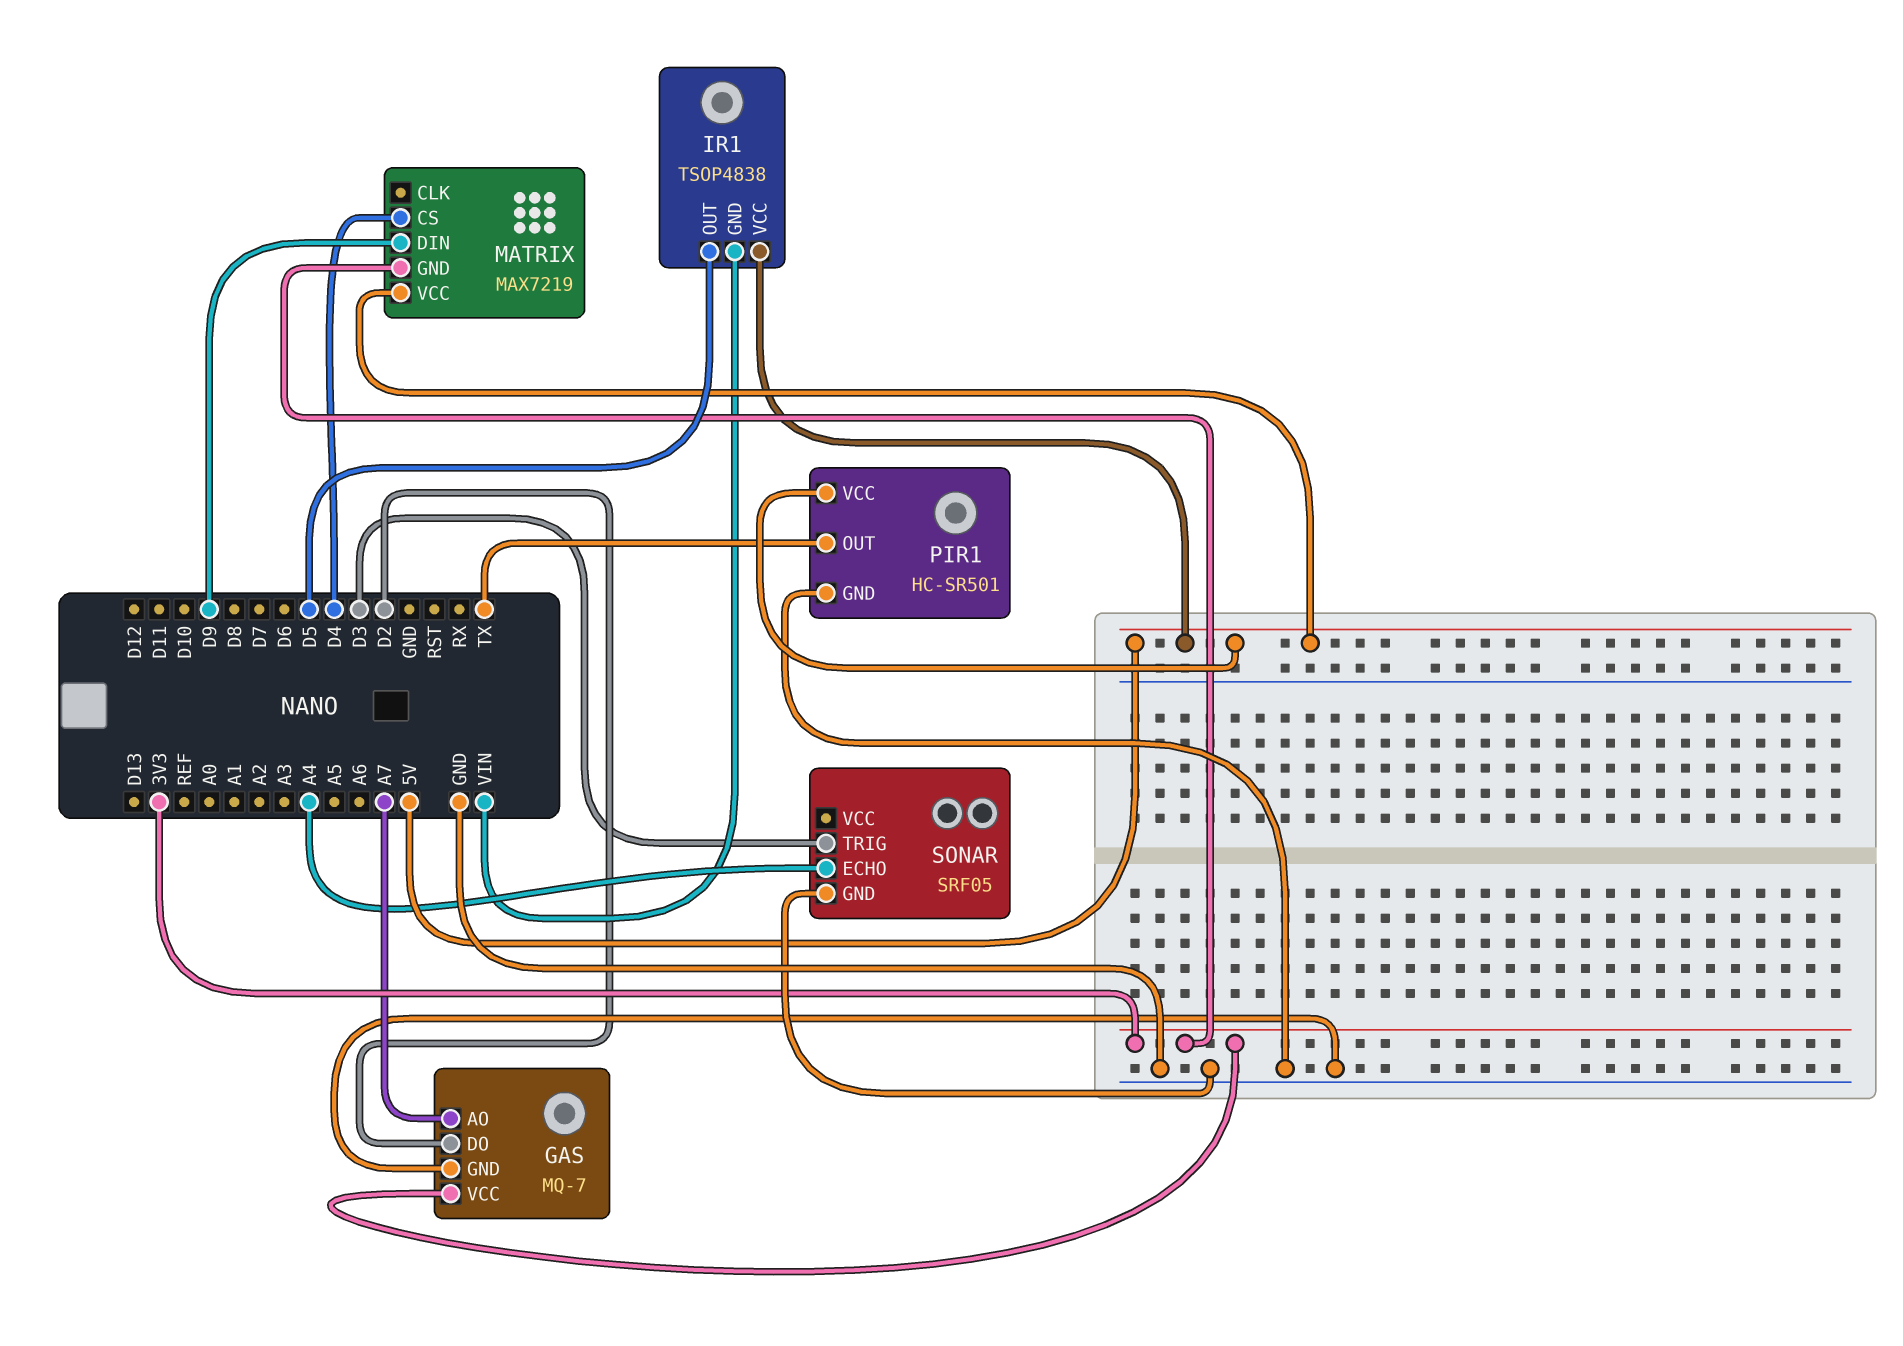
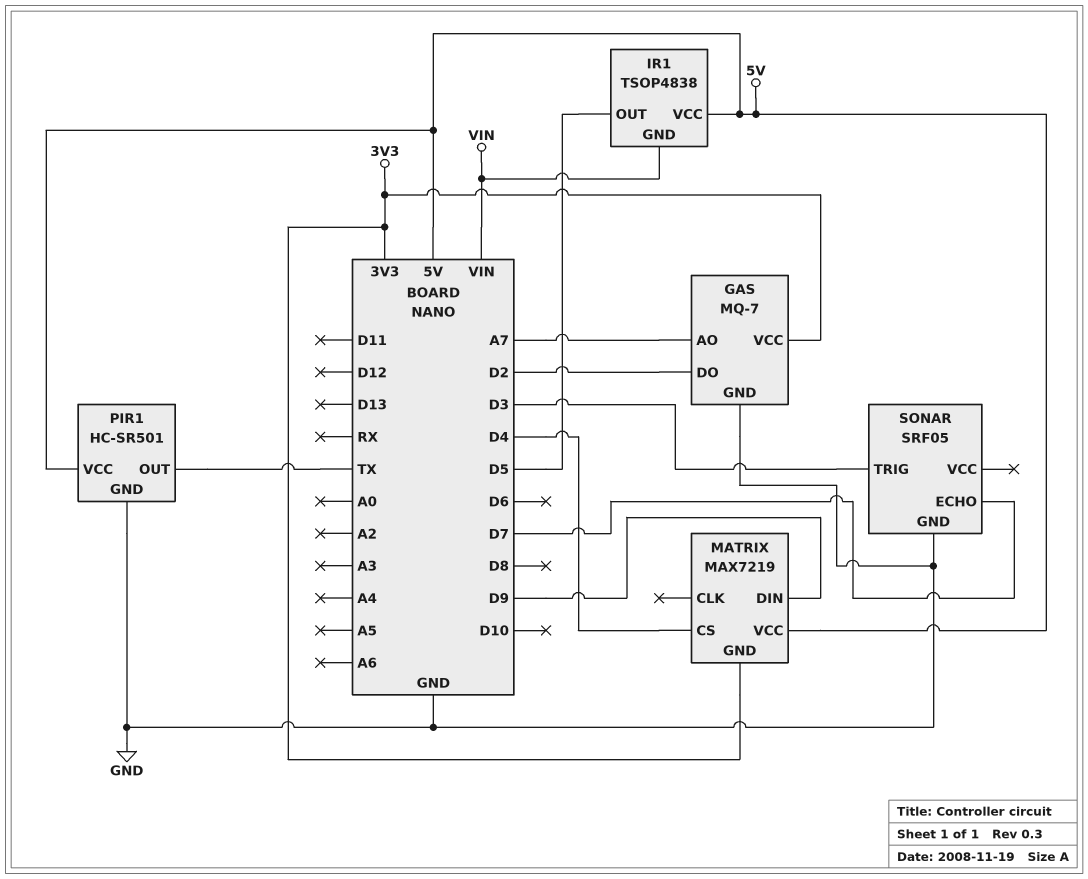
SONAR pin ECHO: A4 -> D7

